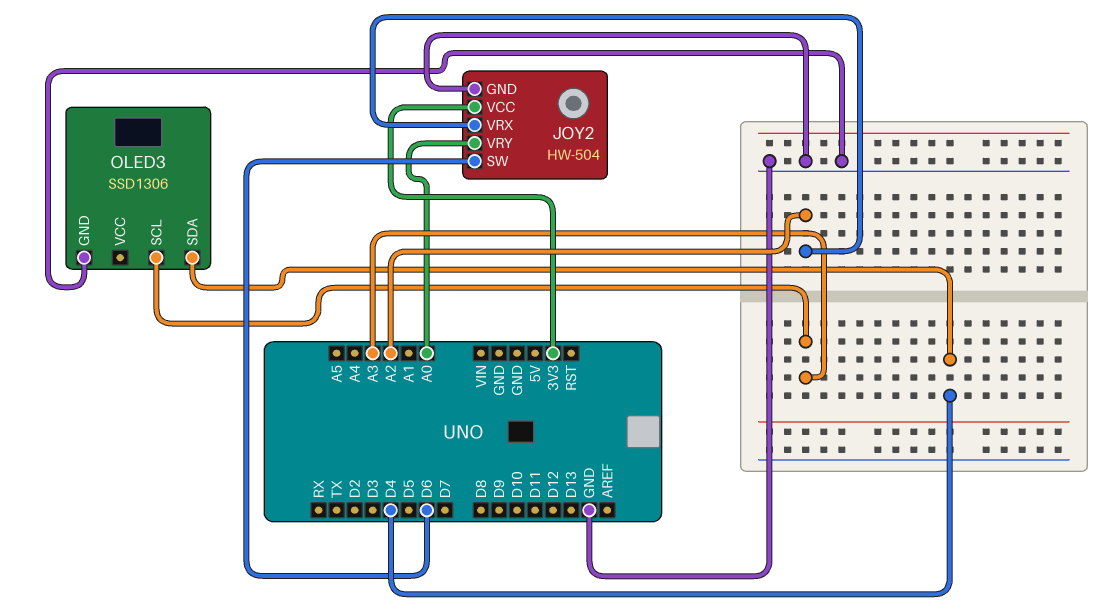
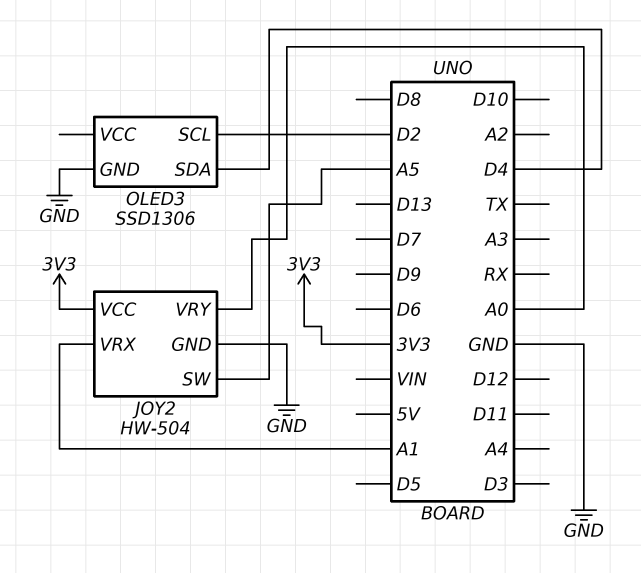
JOY2 pin SW: D6 -> A5
JOY2 pin VRX: A2 -> A1
OLED3 pin SCL: A3 -> D2

